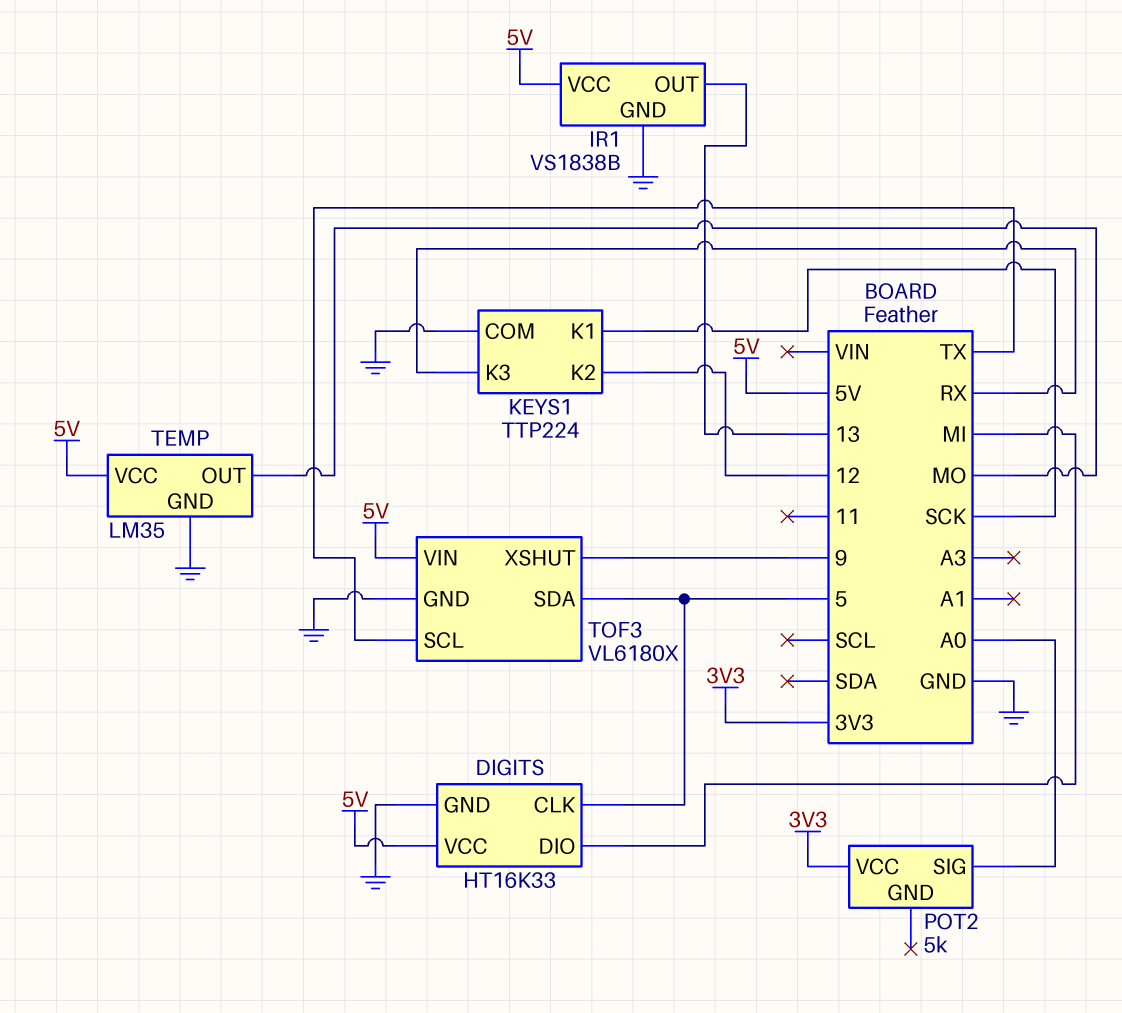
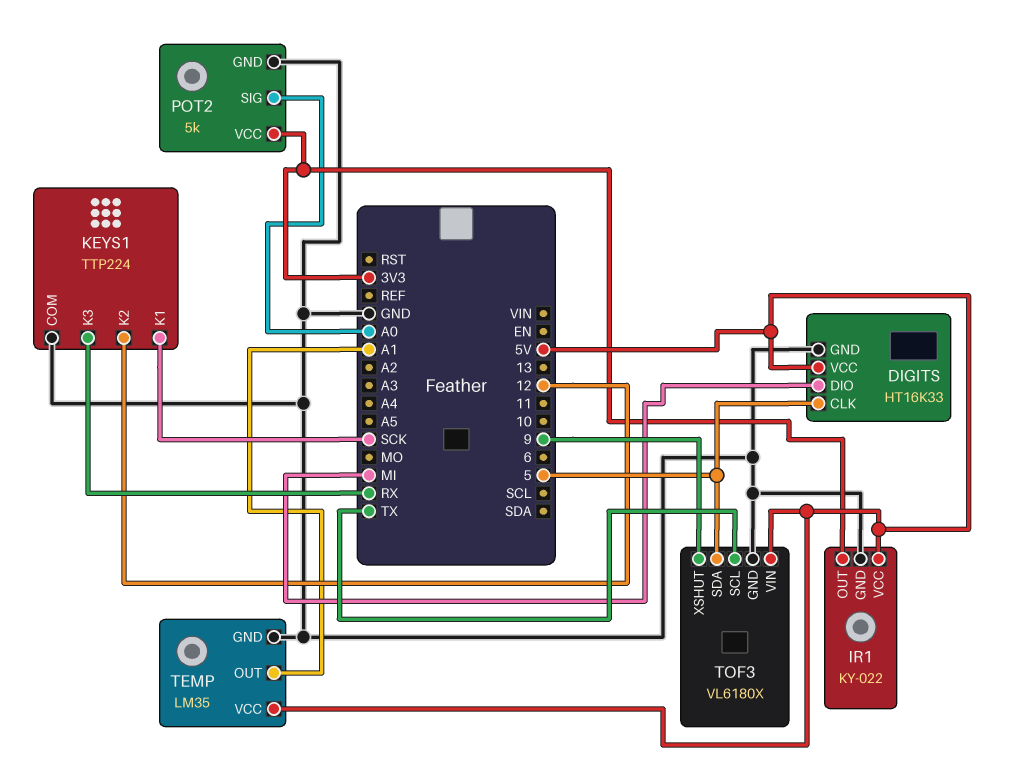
IR1: VS1838B -> KY-022
IR1 pin OUT: 13 -> 3V3
POT2 pin GND: none -> GND
TEMP pin OUT: MO -> A1

